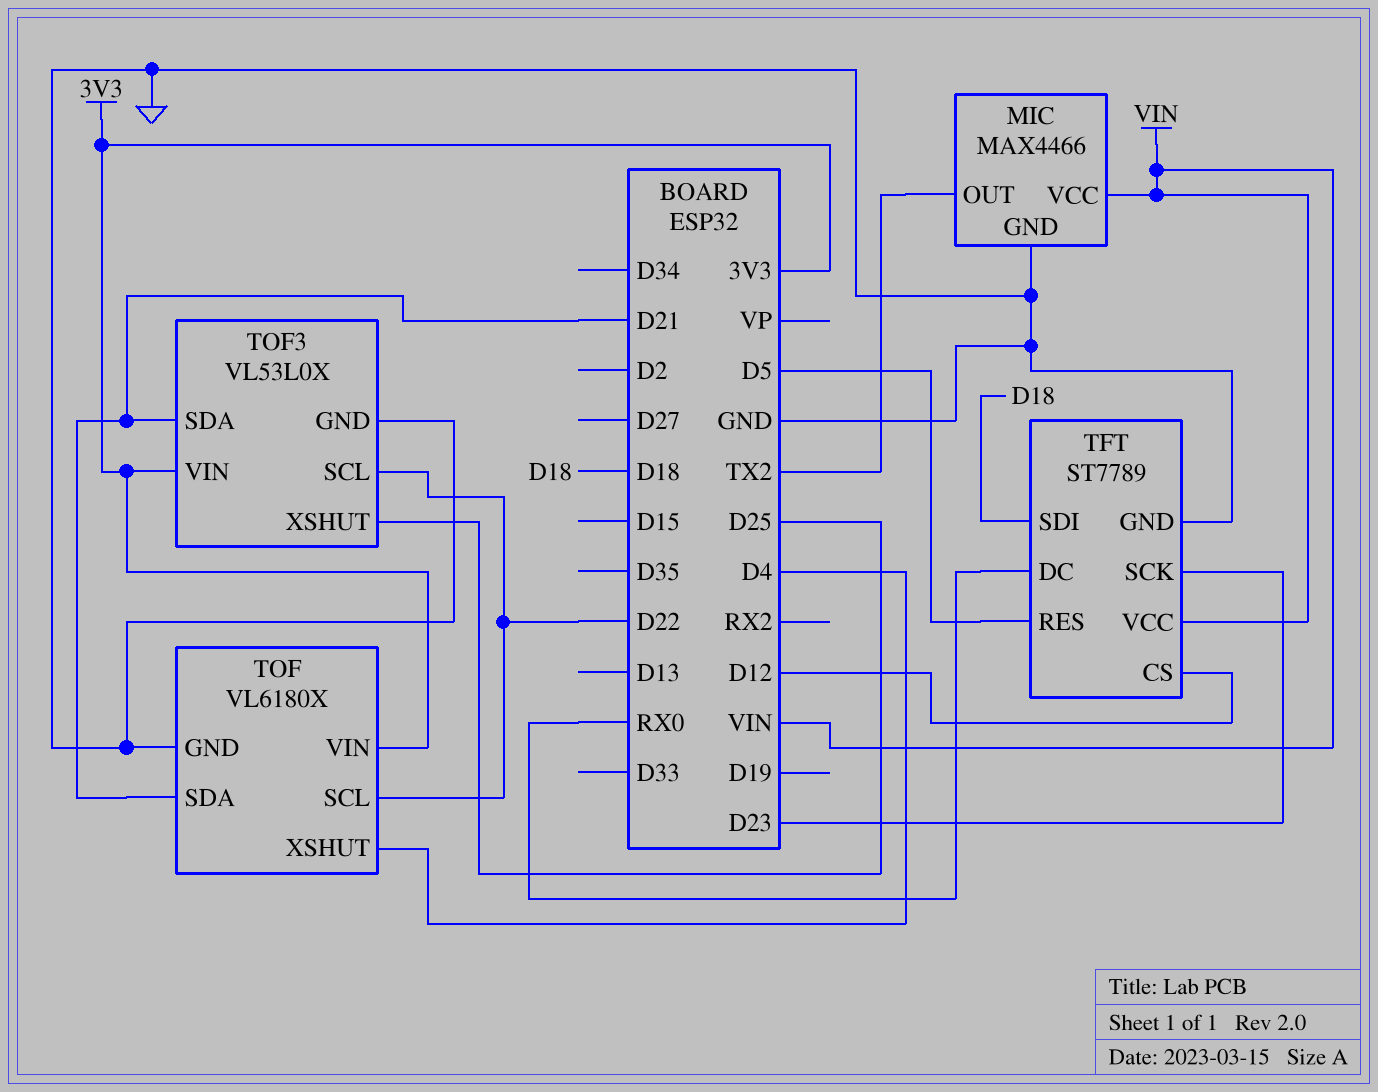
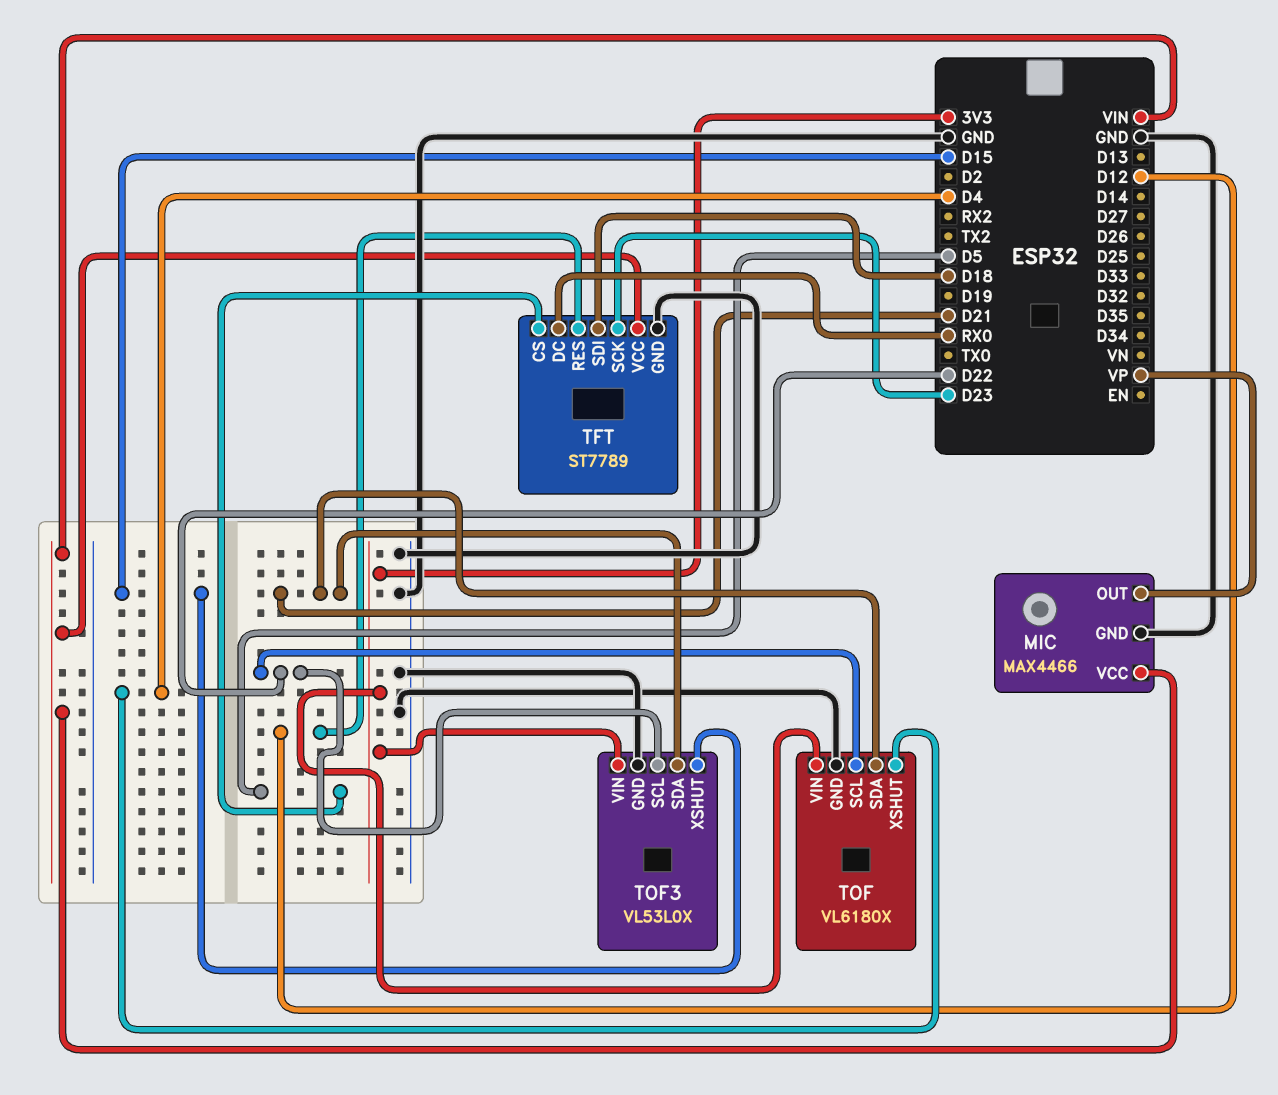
MIC pin OUT: TX2 -> VP
TFT pin CS: D12 -> D5
TFT pin RES: D5 -> D12
TOF3 pin XSHUT: D25 -> D15

